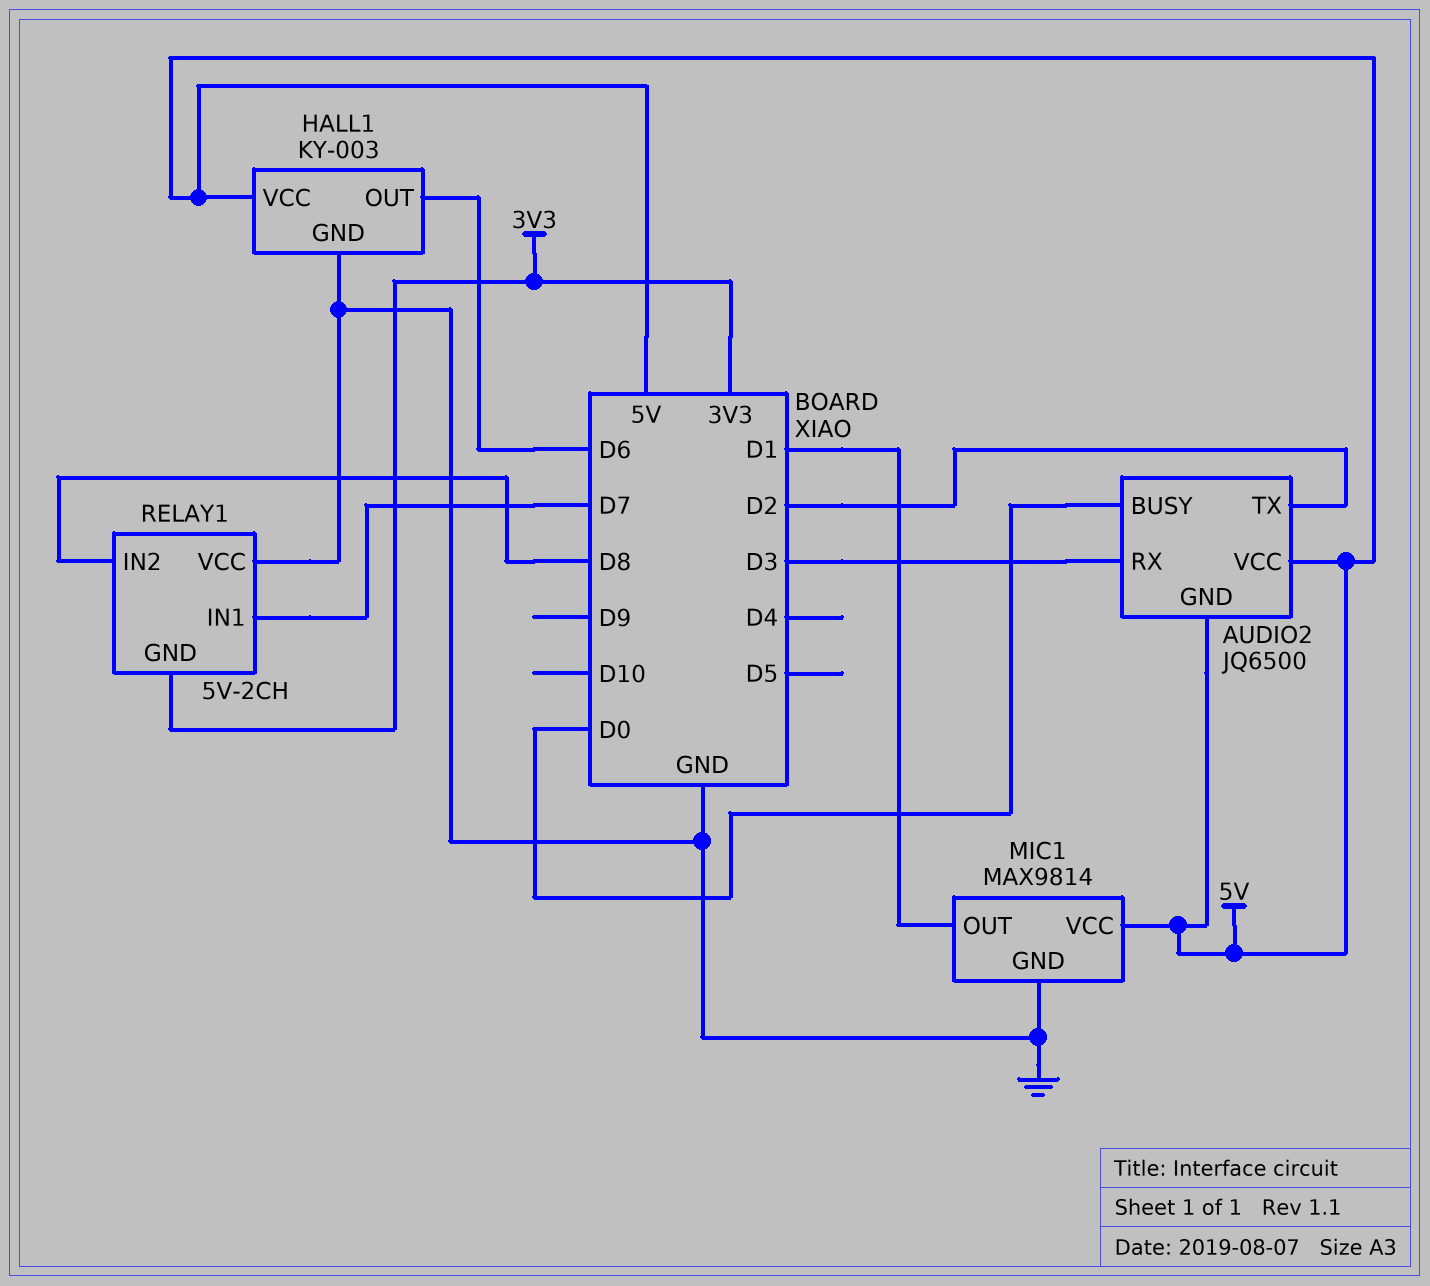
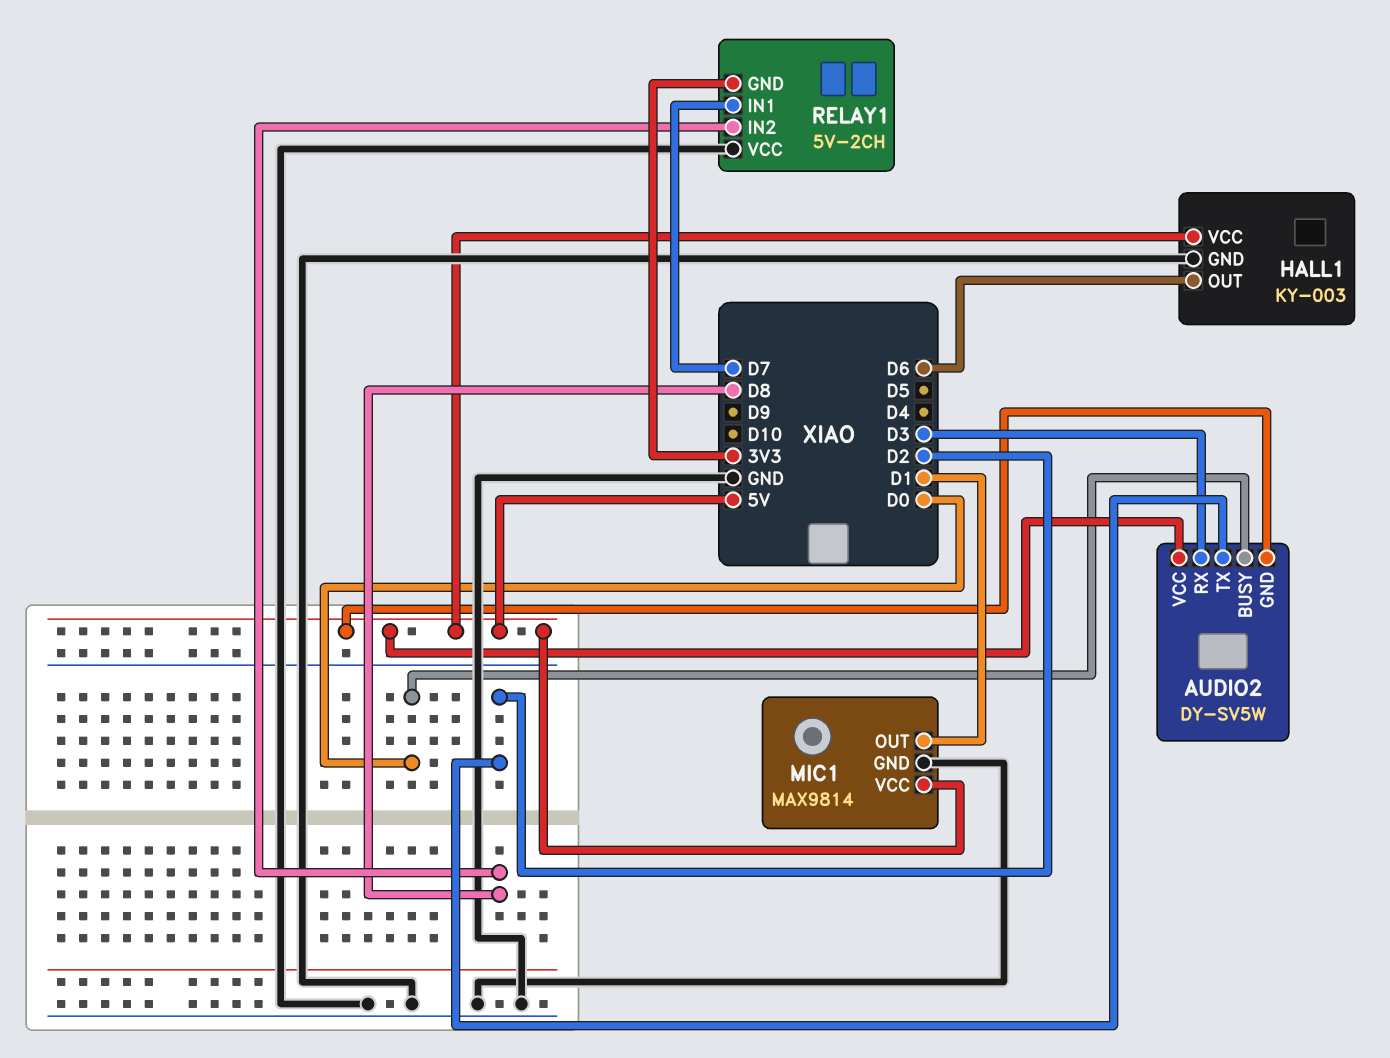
AUDIO2: JQ6500 -> DY-SV5W

